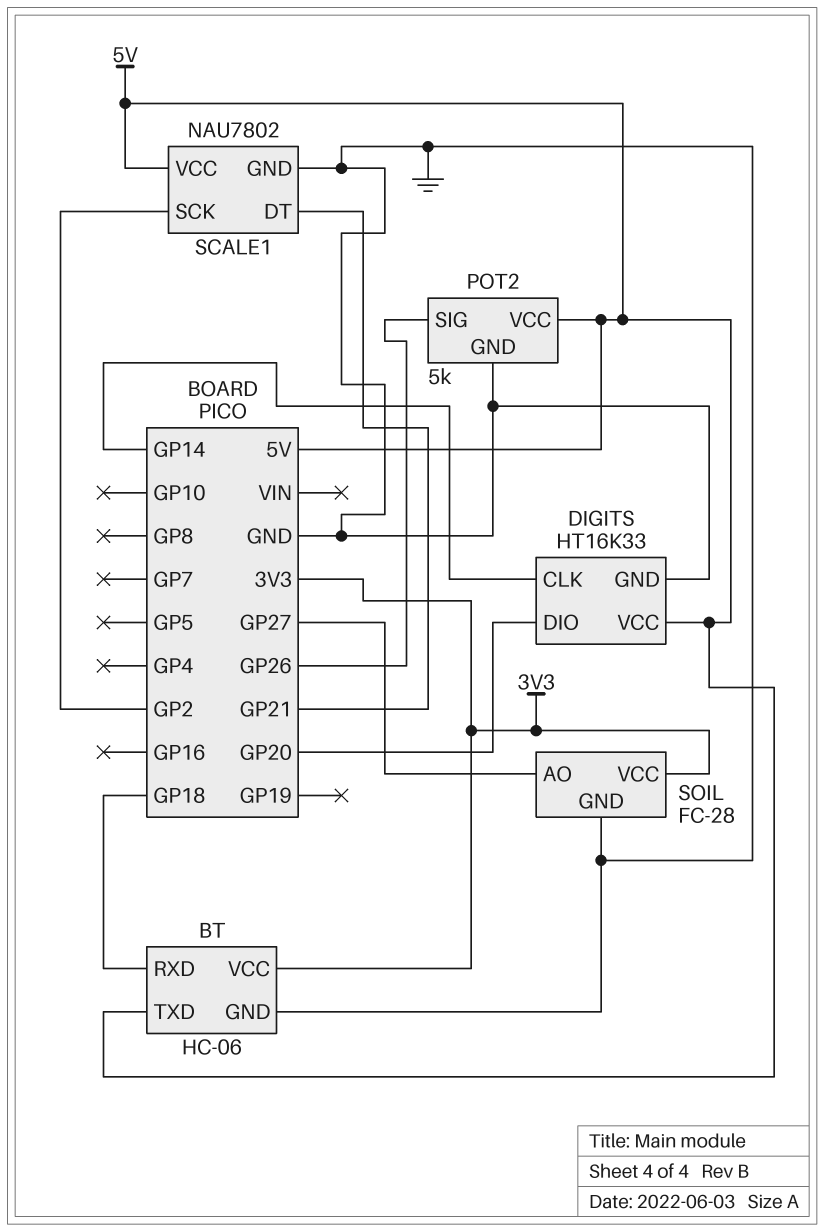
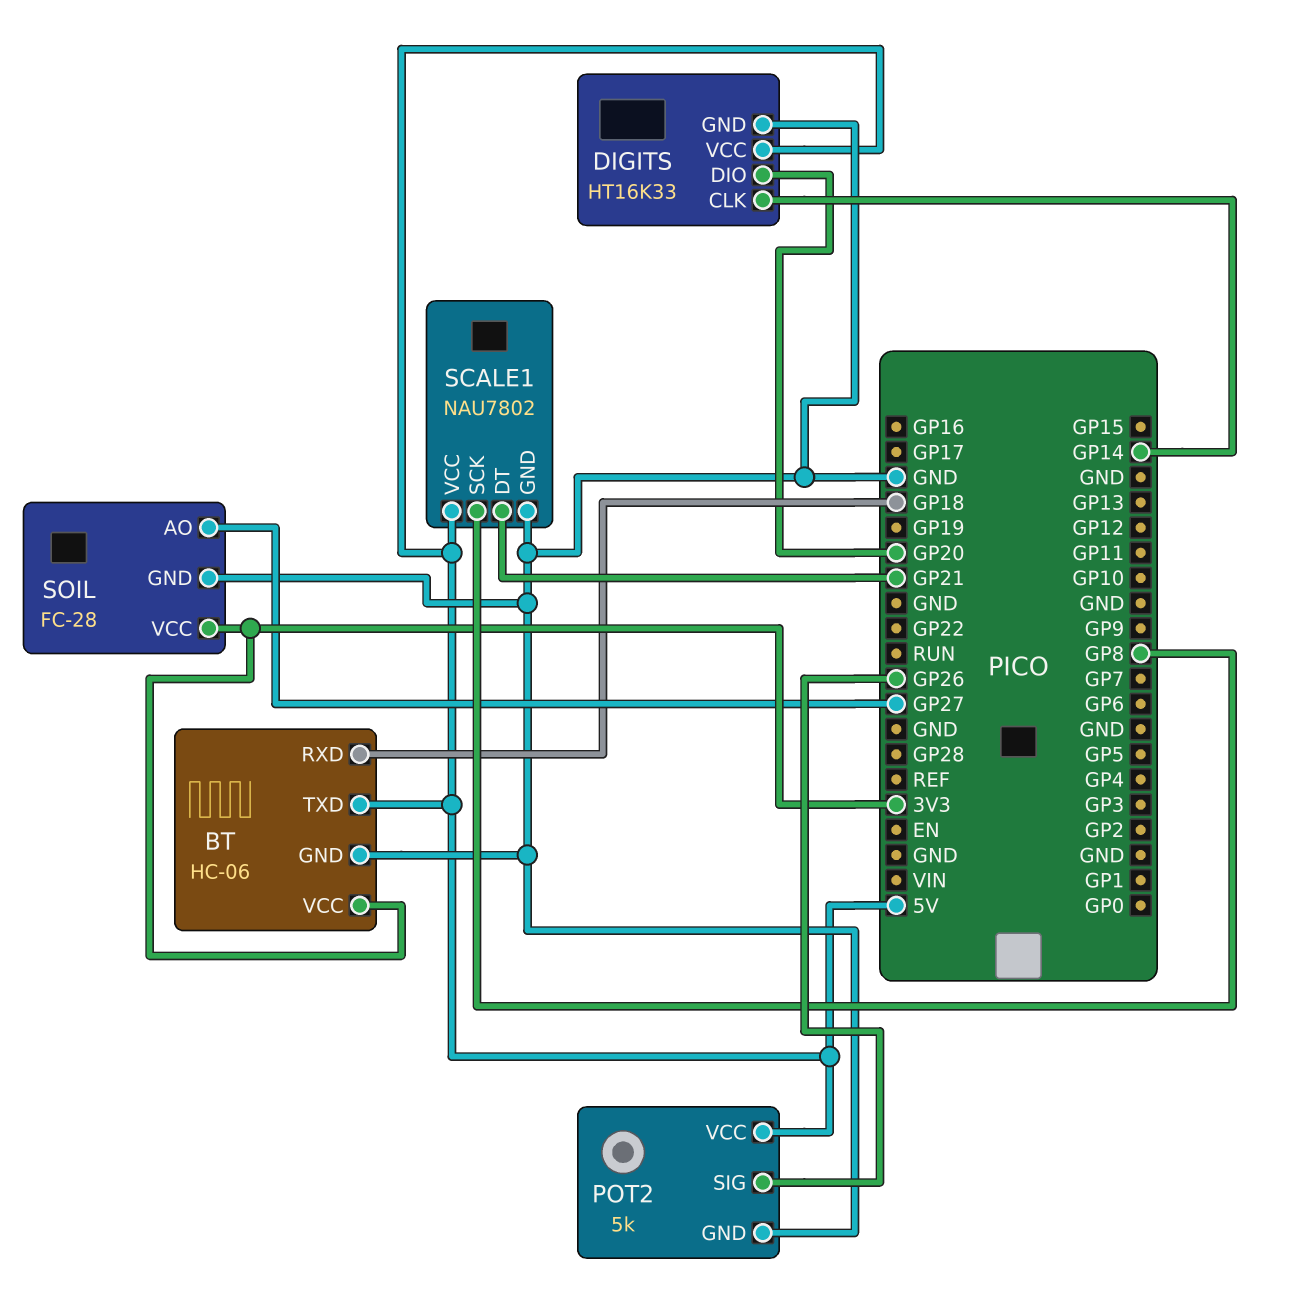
SCALE1 pin SCK: GP2 -> GP8

